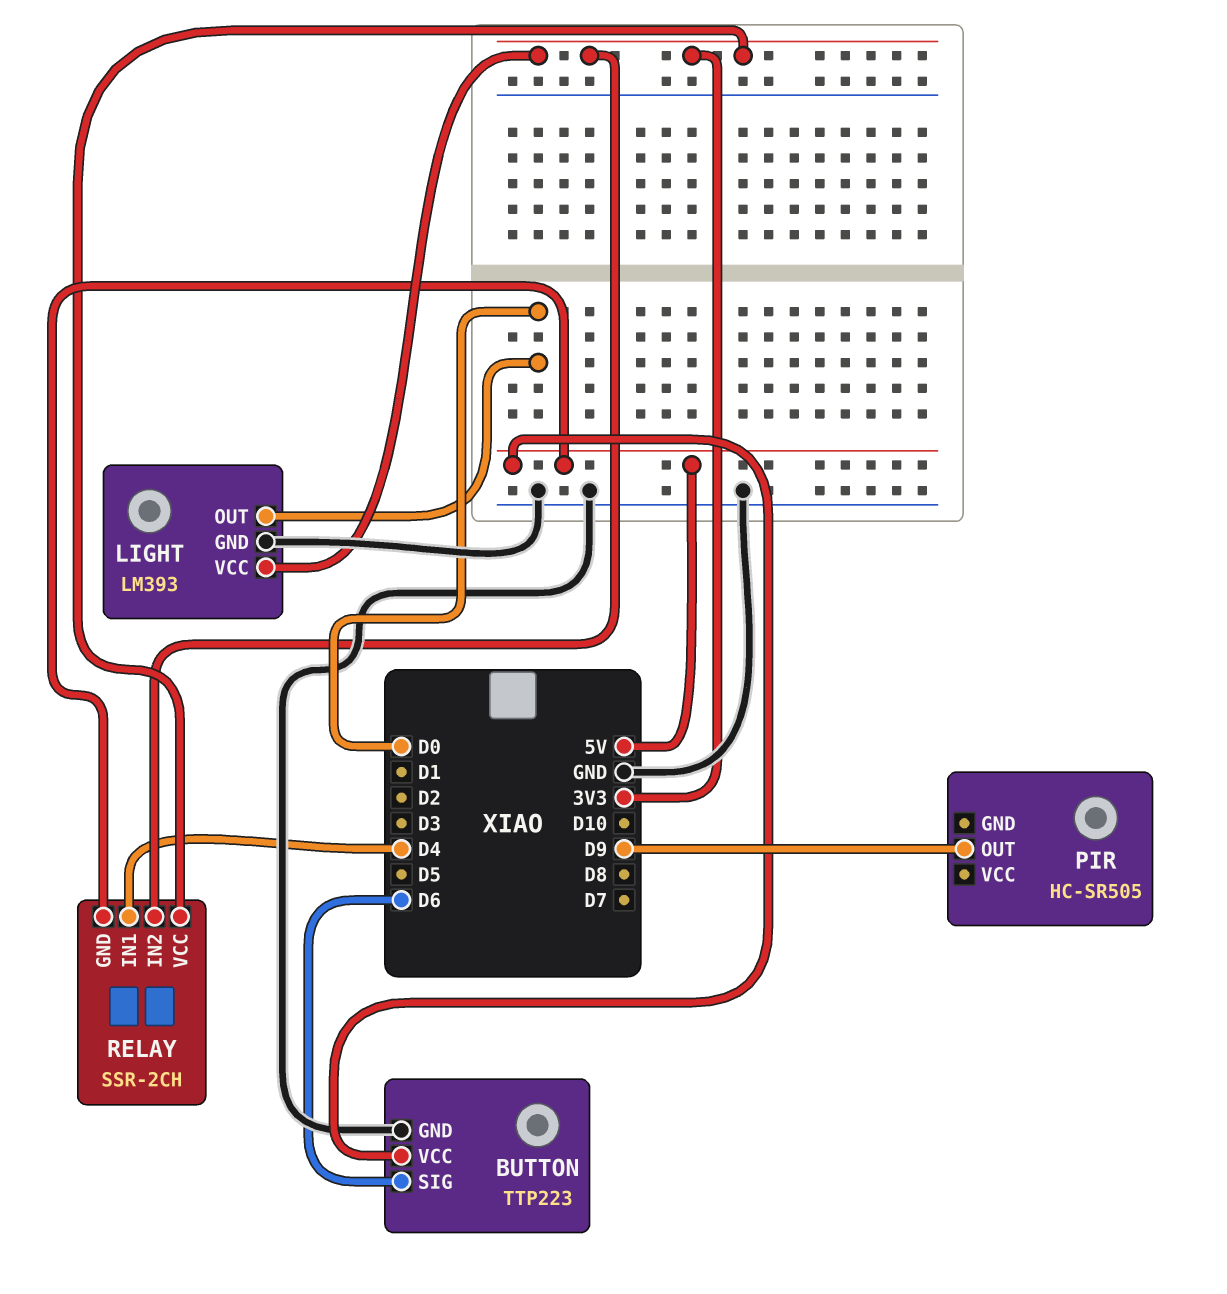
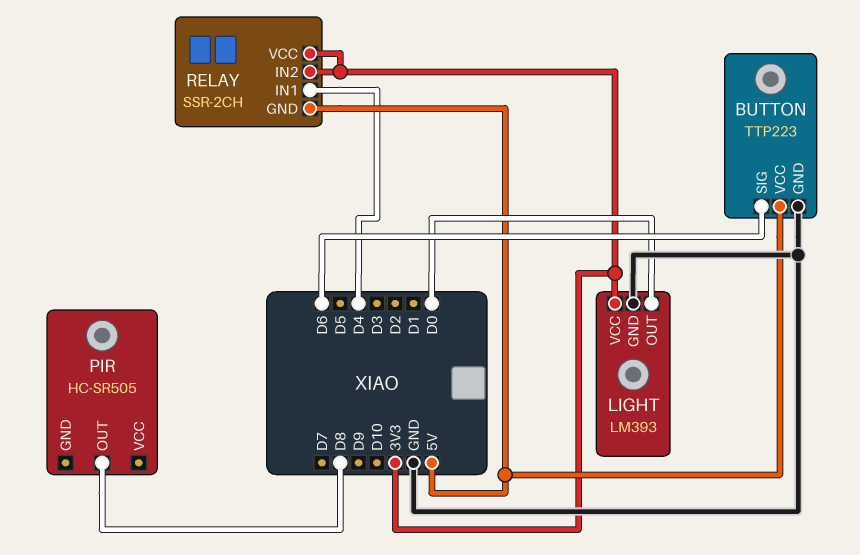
PIR pin OUT: D9 -> D8

